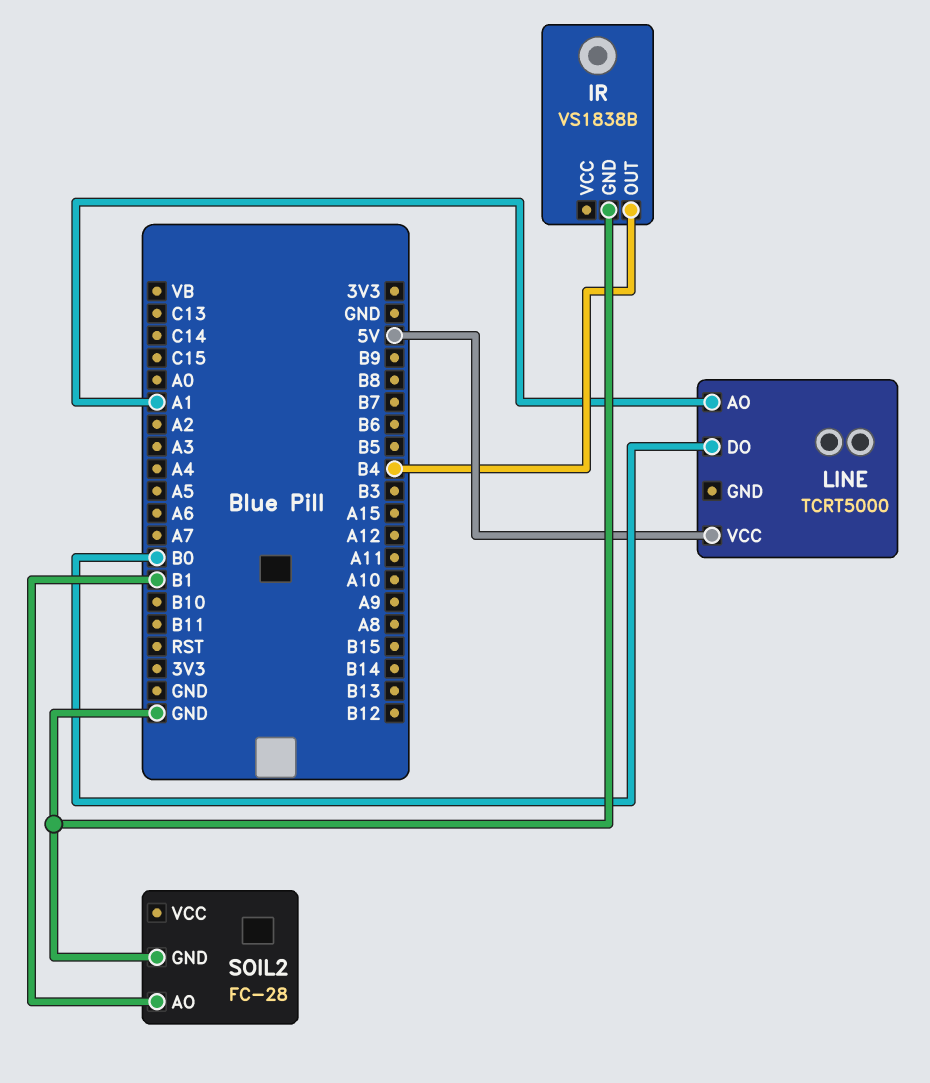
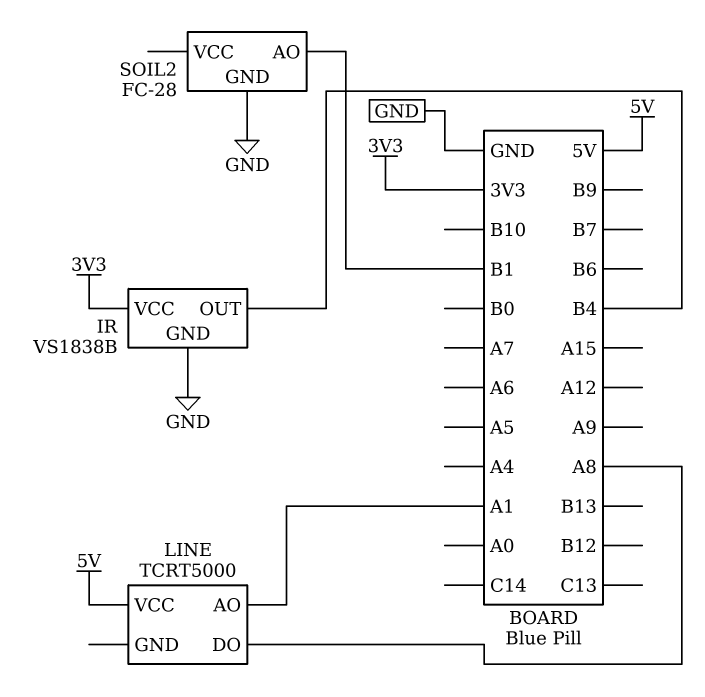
IR pin VCC: none -> 3V3
LINE pin DO: B0 -> A8

